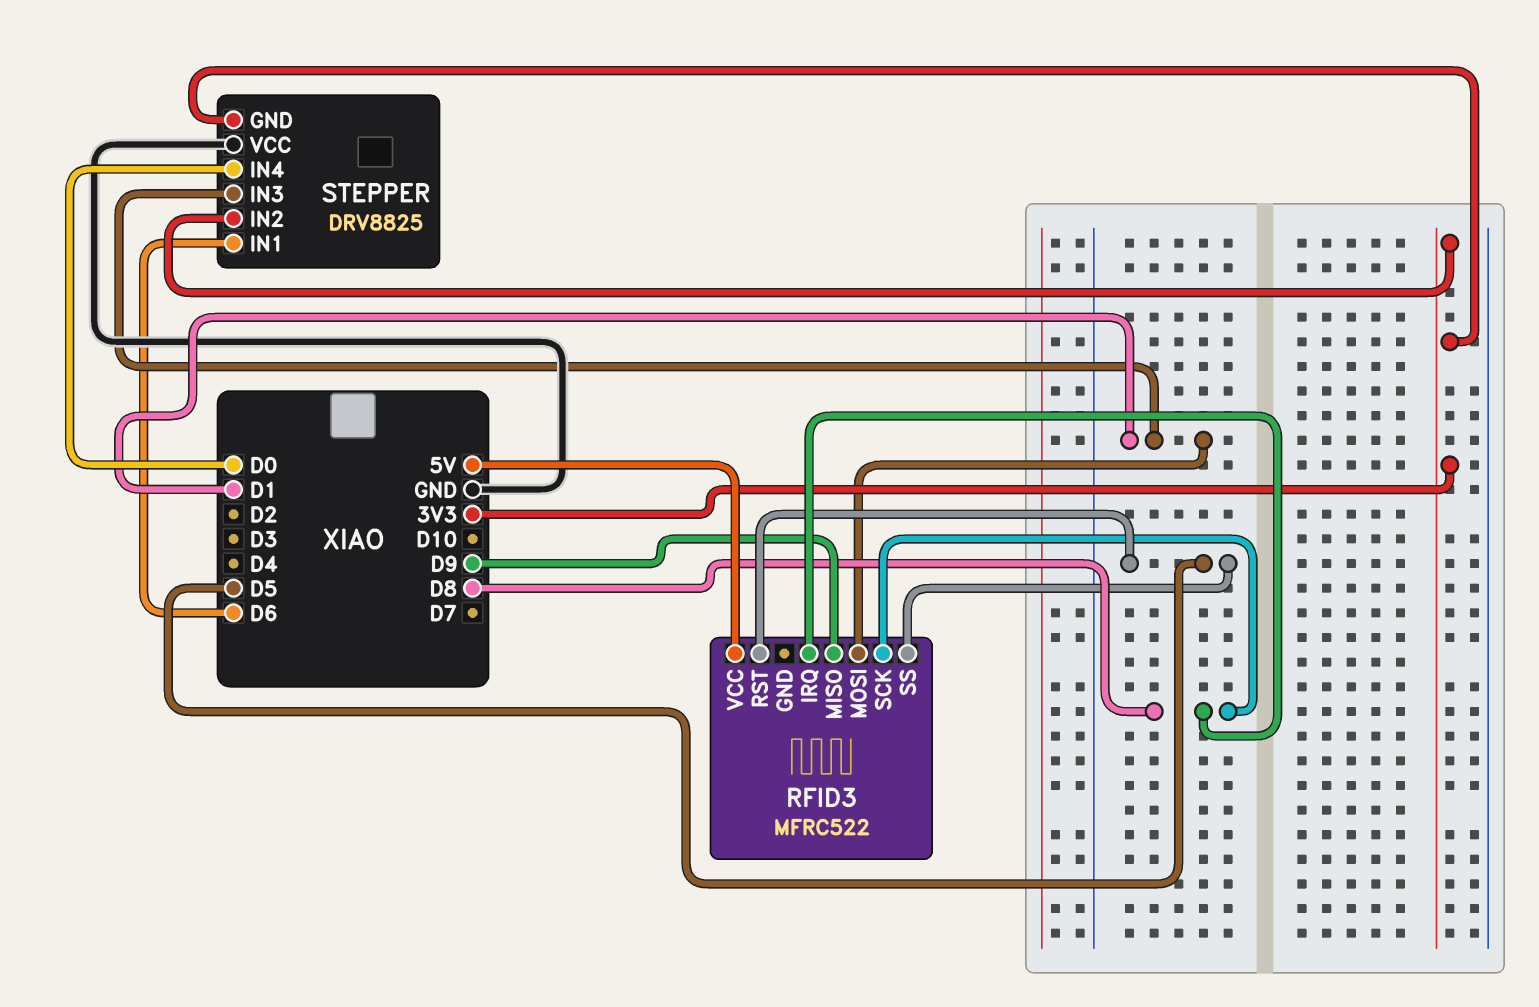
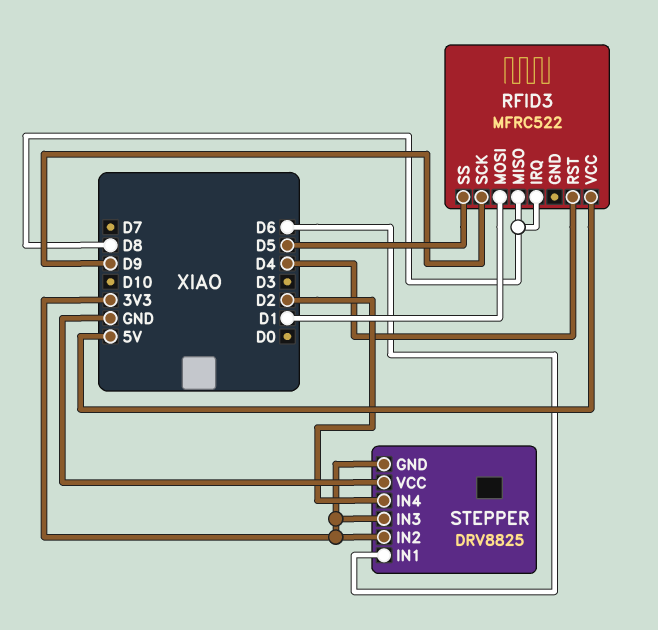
RFID3 pin MISO: D9 -> D8
RFID3 pin RST: D5 -> D4
RFID3 pin SCK: D8 -> D9
STEPPER pin IN3: D1 -> 3V3
STEPPER pin IN4: D0 -> D2

